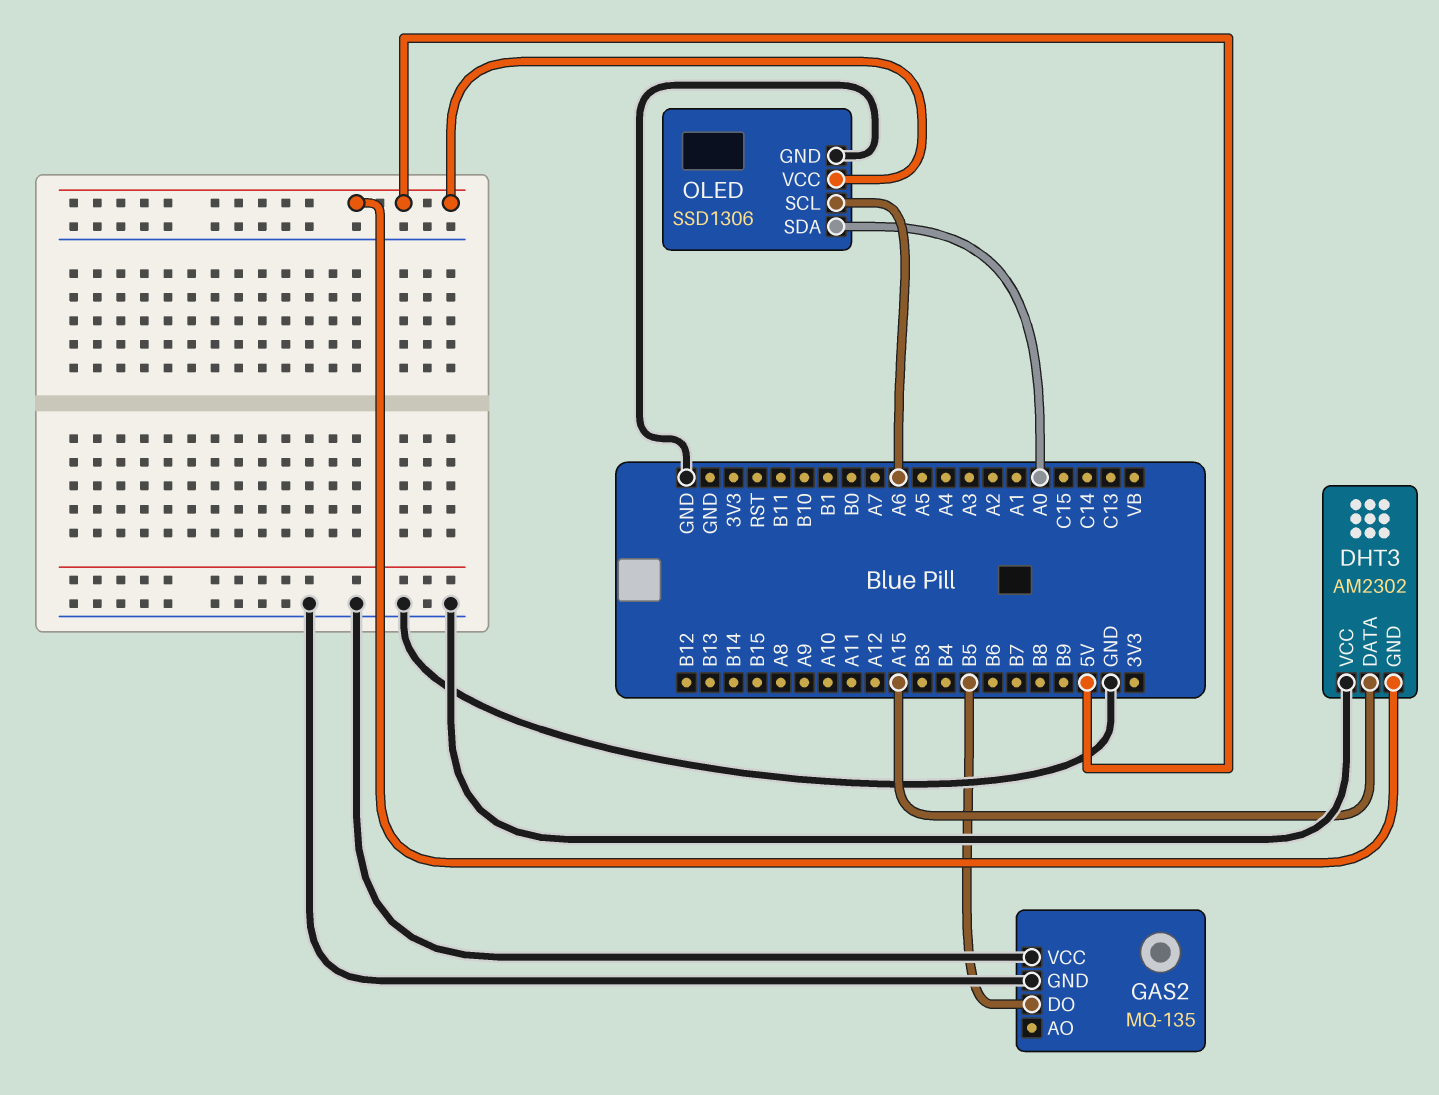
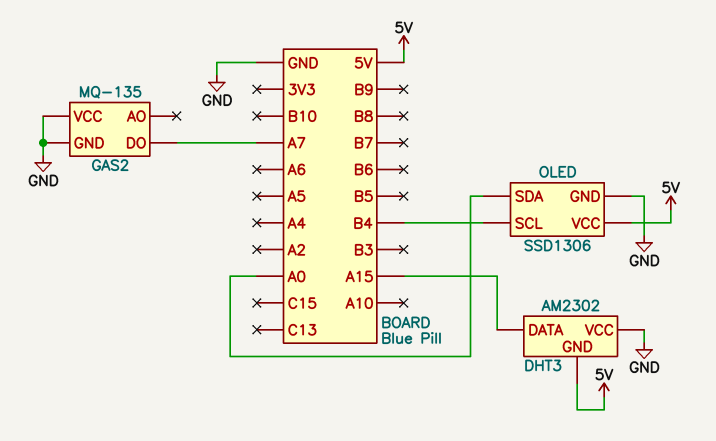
GAS2 pin DO: B5 -> A7
OLED pin SCL: A6 -> B4

